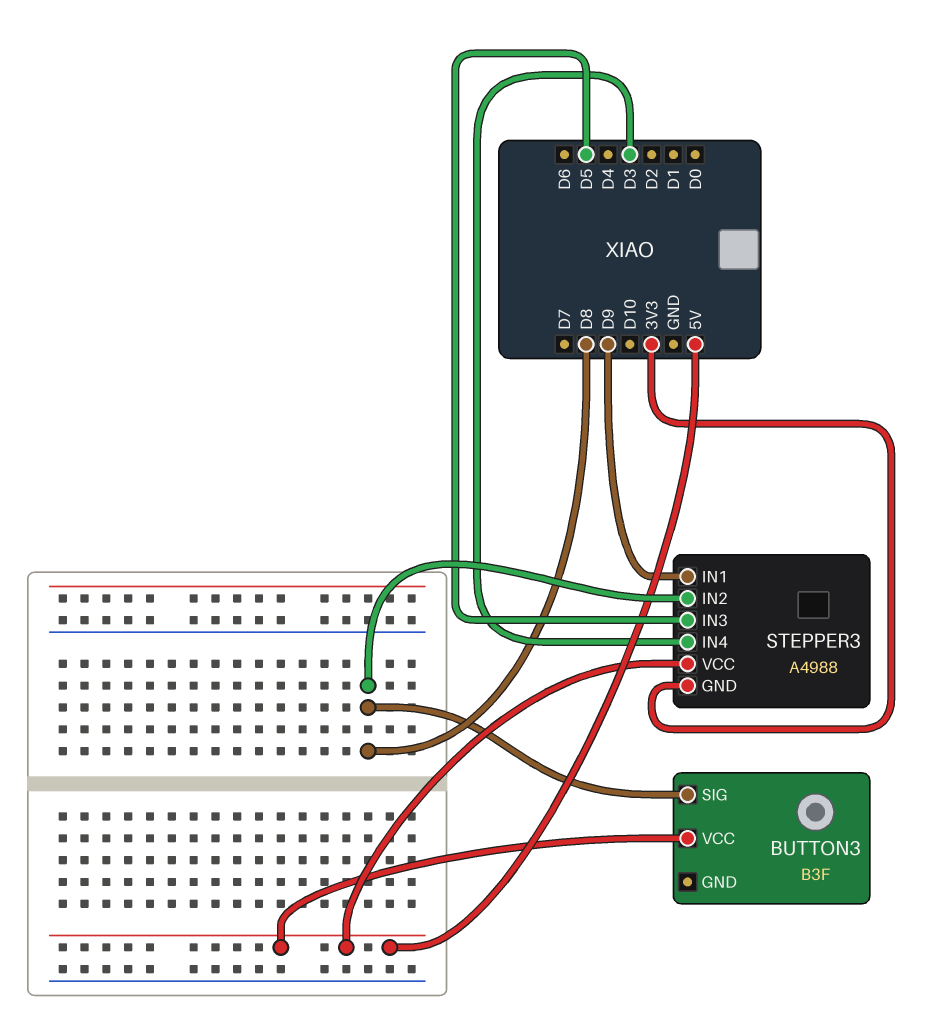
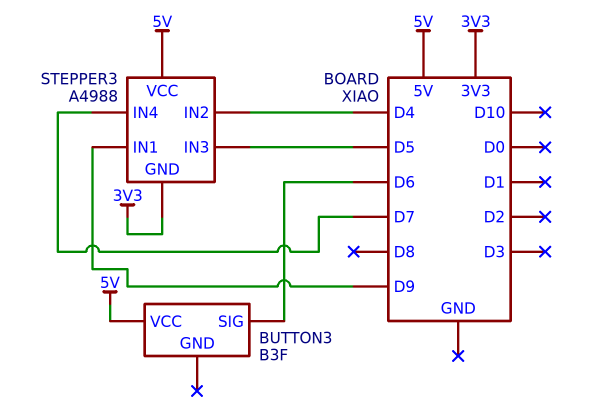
BUTTON3 pin SIG: D8 -> D6
STEPPER3 pin IN2: D8 -> D4
STEPPER3 pin IN4: D3 -> D7

